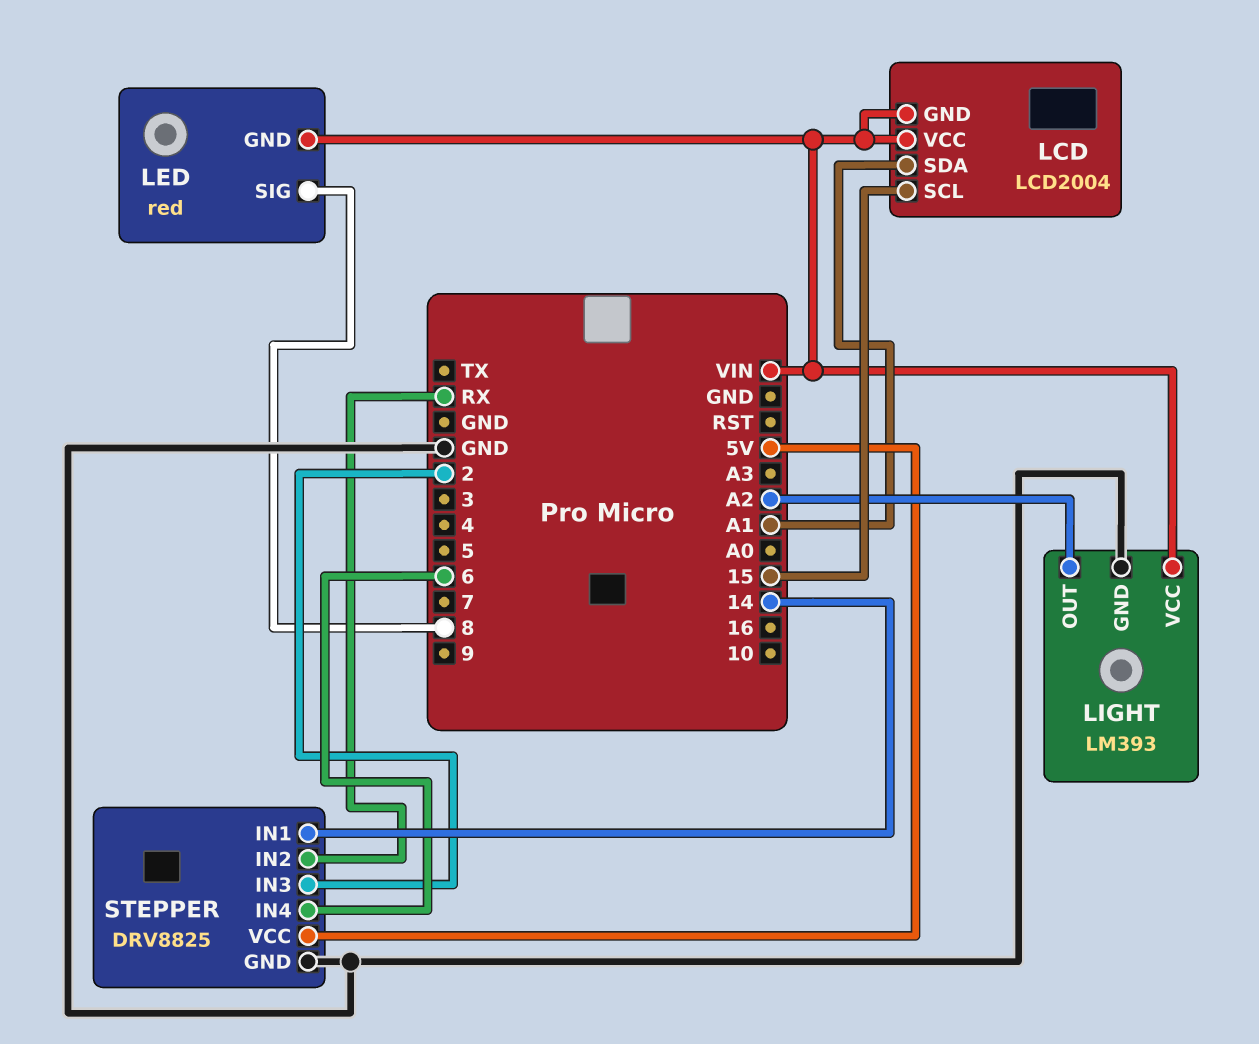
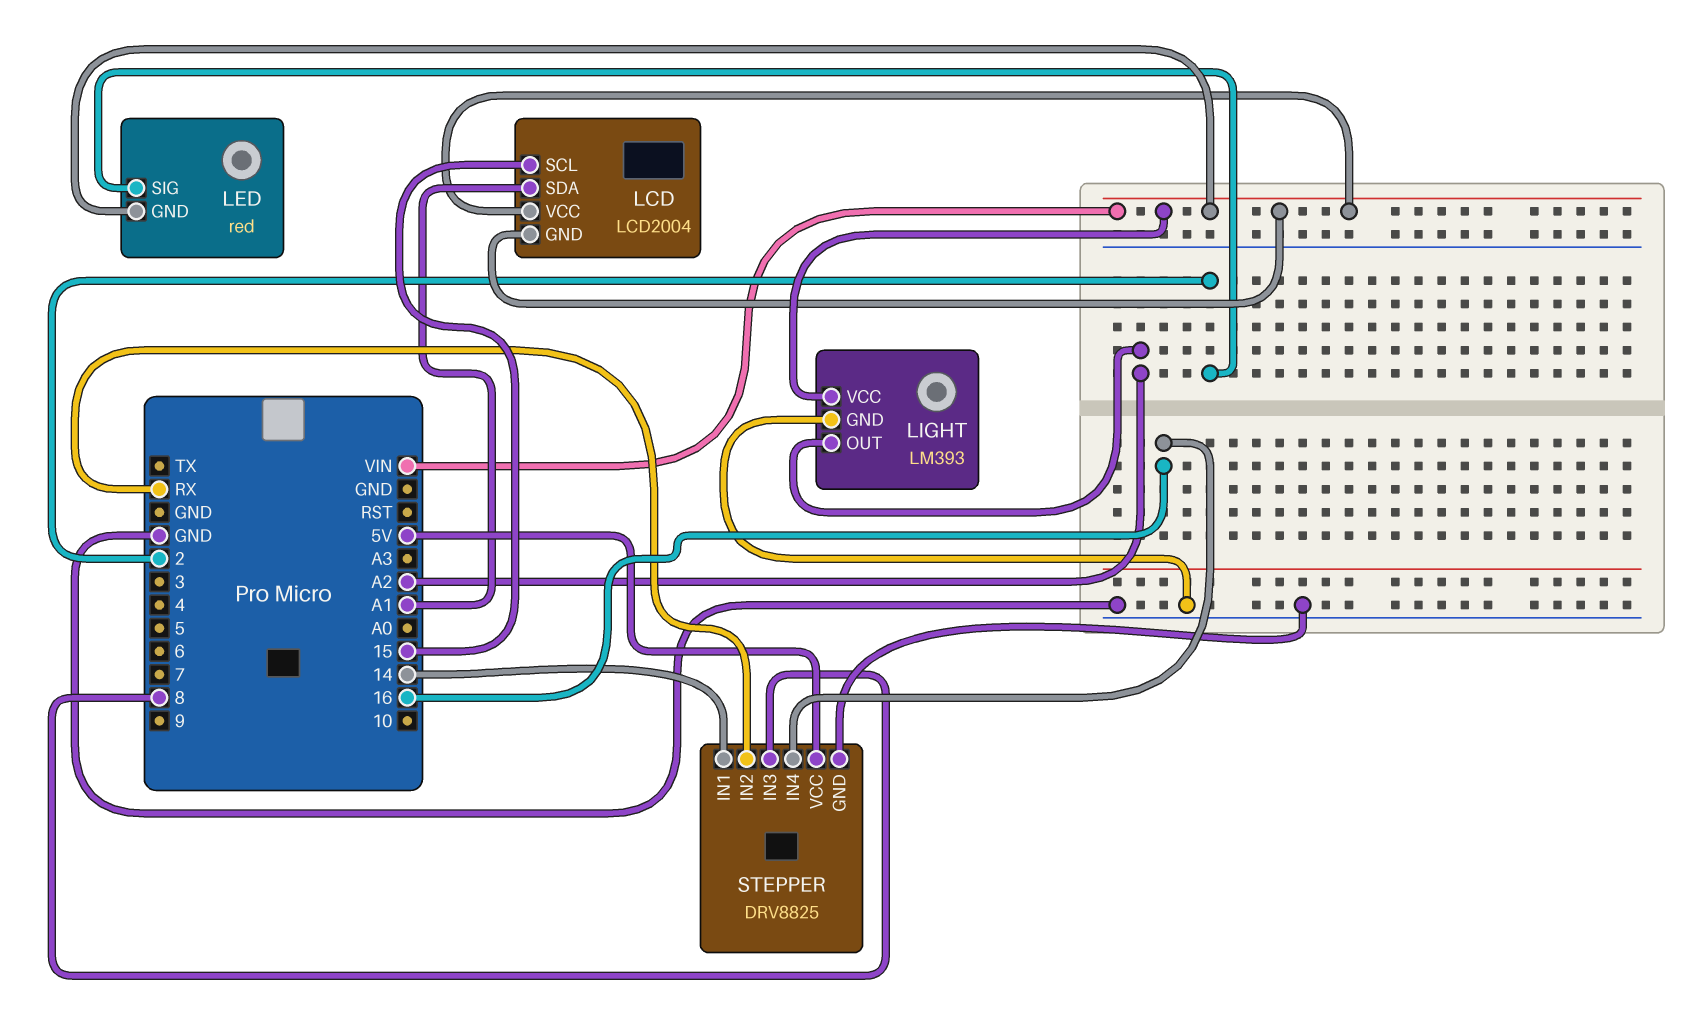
LED pin SIG: 8 -> 2
STEPPER pin IN3: 2 -> 8
STEPPER pin IN4: 6 -> 16

